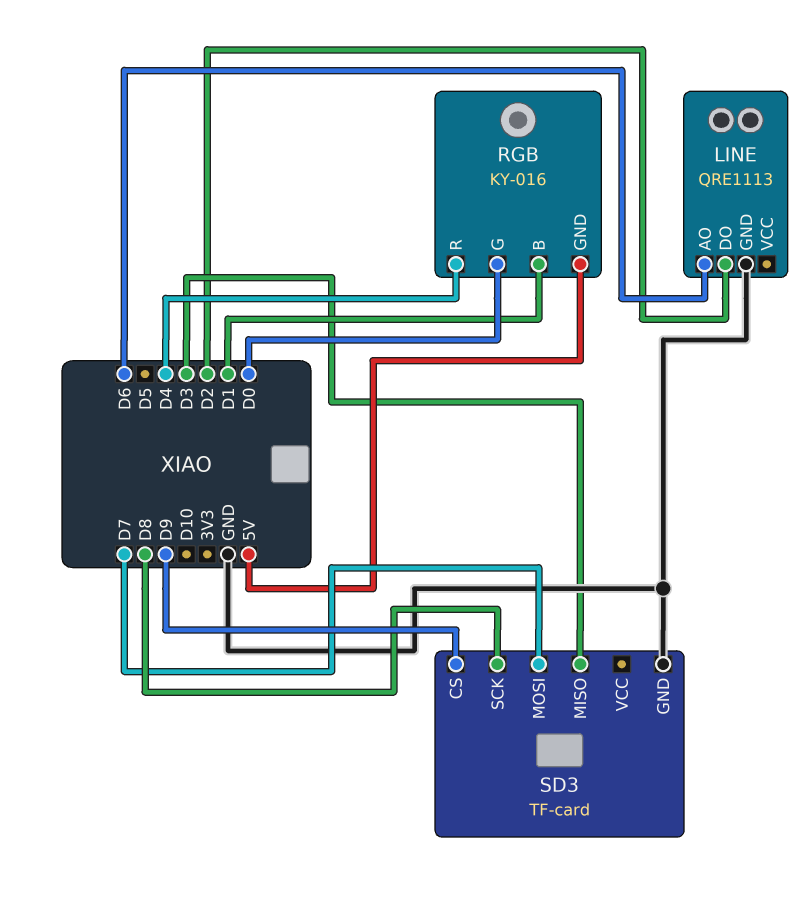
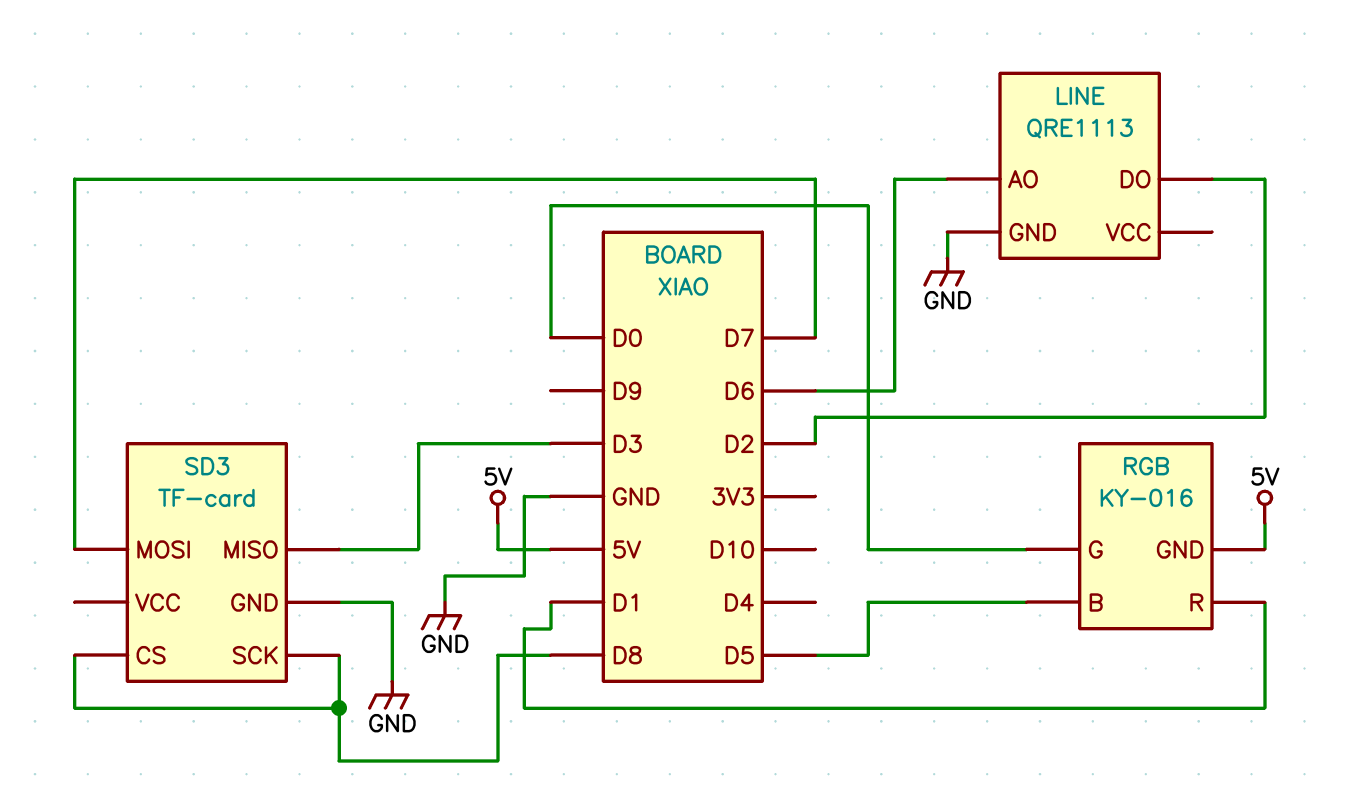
RGB pin B: D1 -> D5
RGB pin R: D4 -> D1
SD3 pin CS: D9 -> D8

